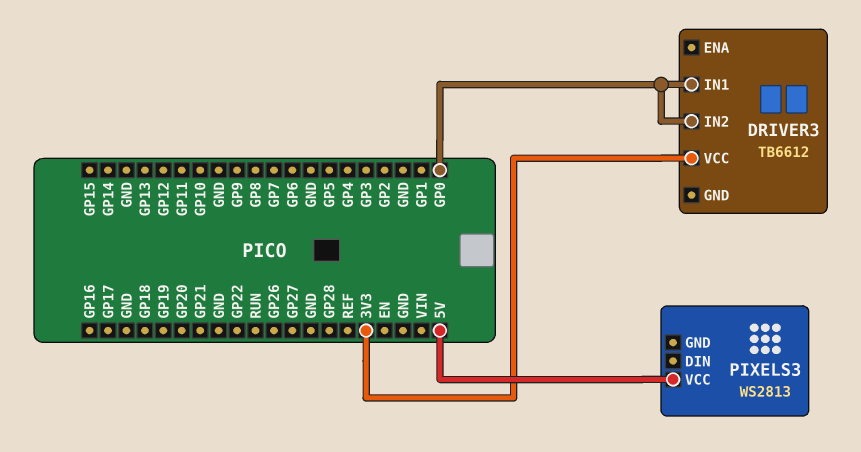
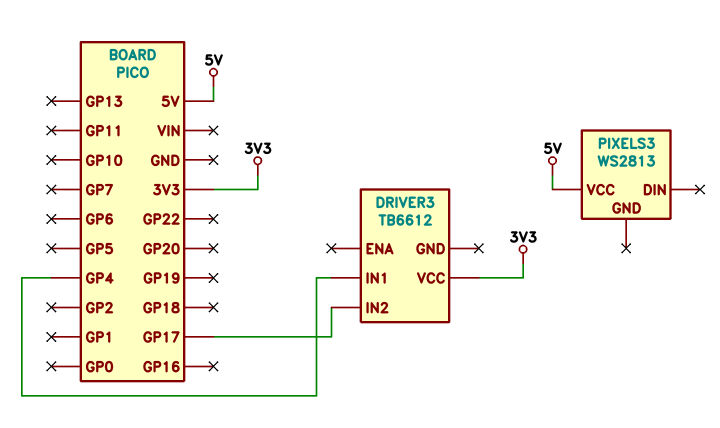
DRIVER3 pin IN1: GP0 -> GP4
DRIVER3 pin IN2: GP0 -> GP17

